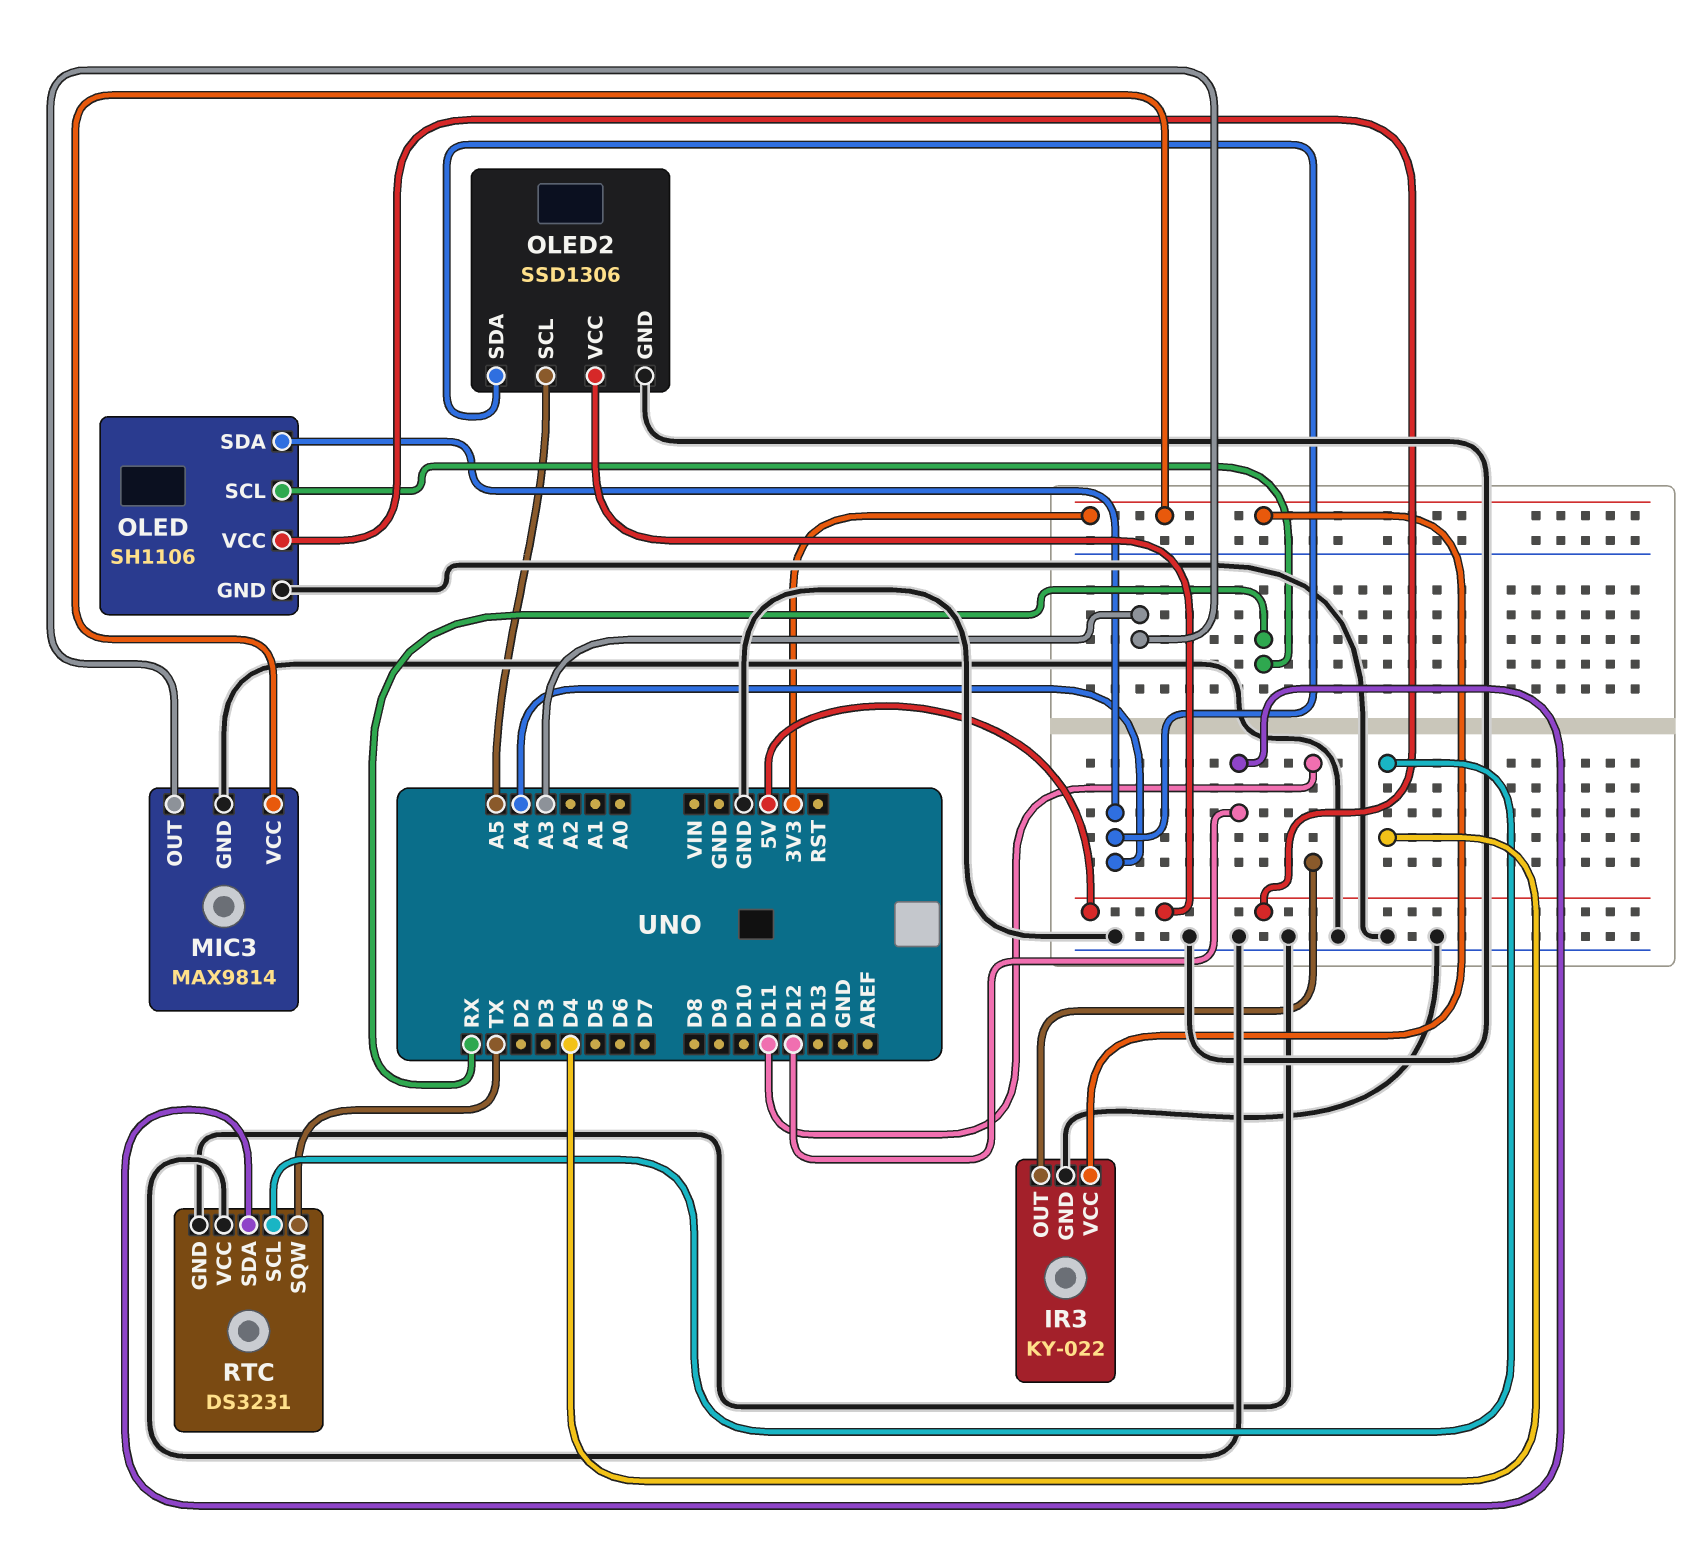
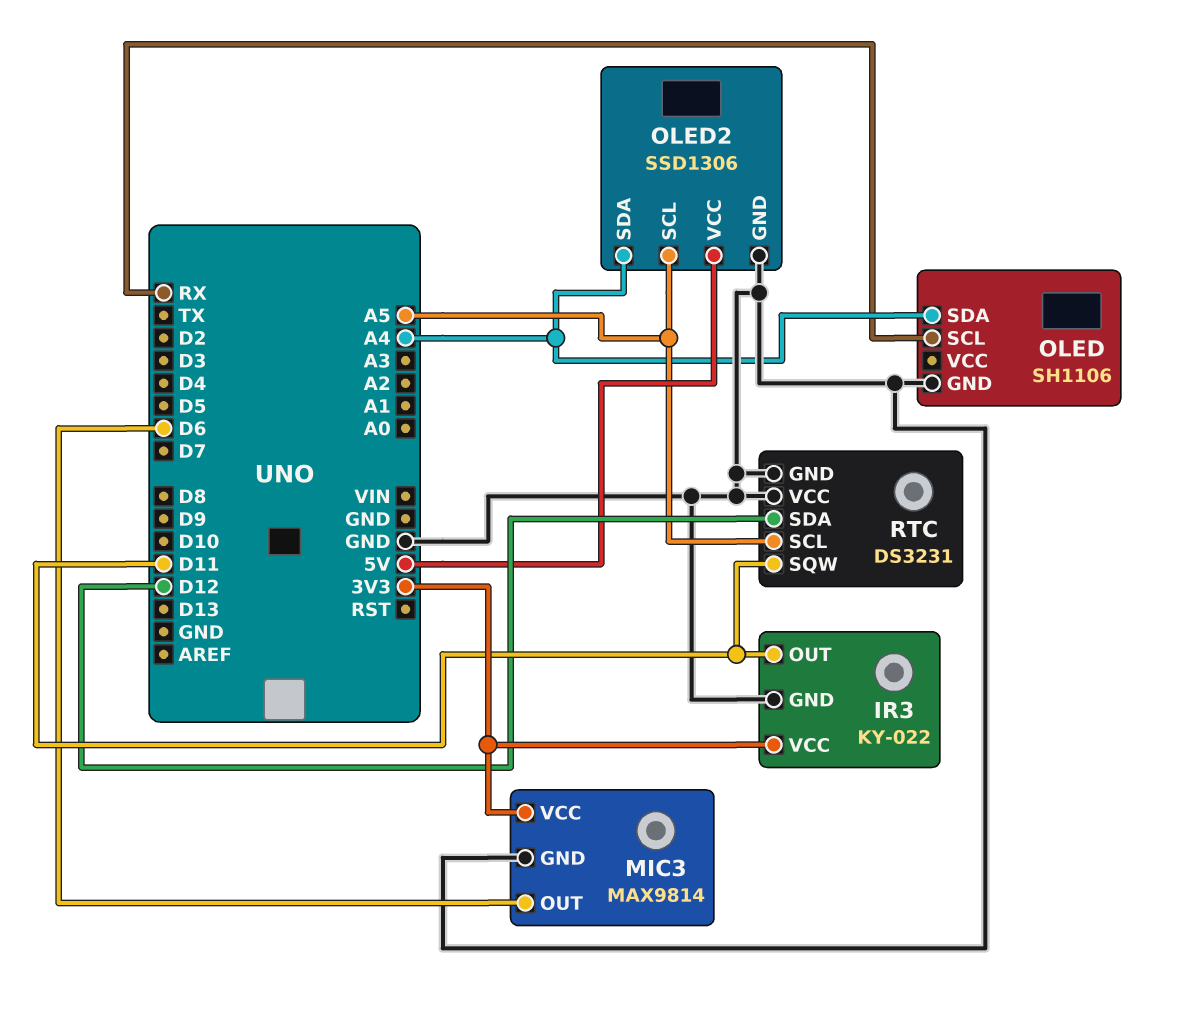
MIC3 pin OUT: A3 -> D6
OLED pin VCC: 5V -> none
RTC pin SCL: D4 -> A5
RTC pin SQW: TX -> D11

